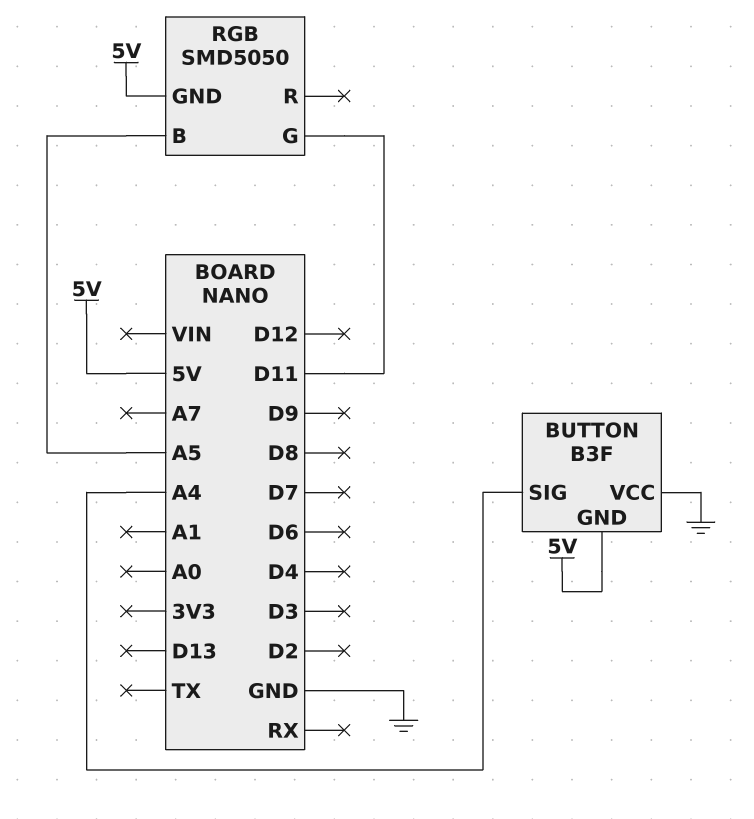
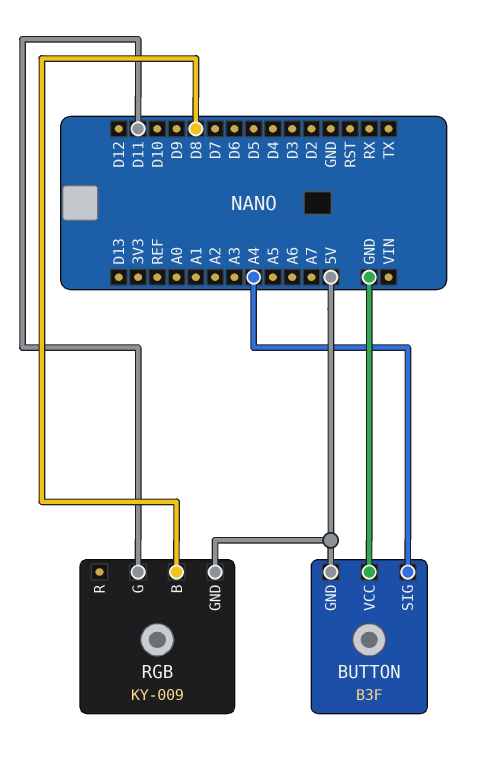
RGB: SMD5050 -> KY-009
RGB pin B: A5 -> D8

